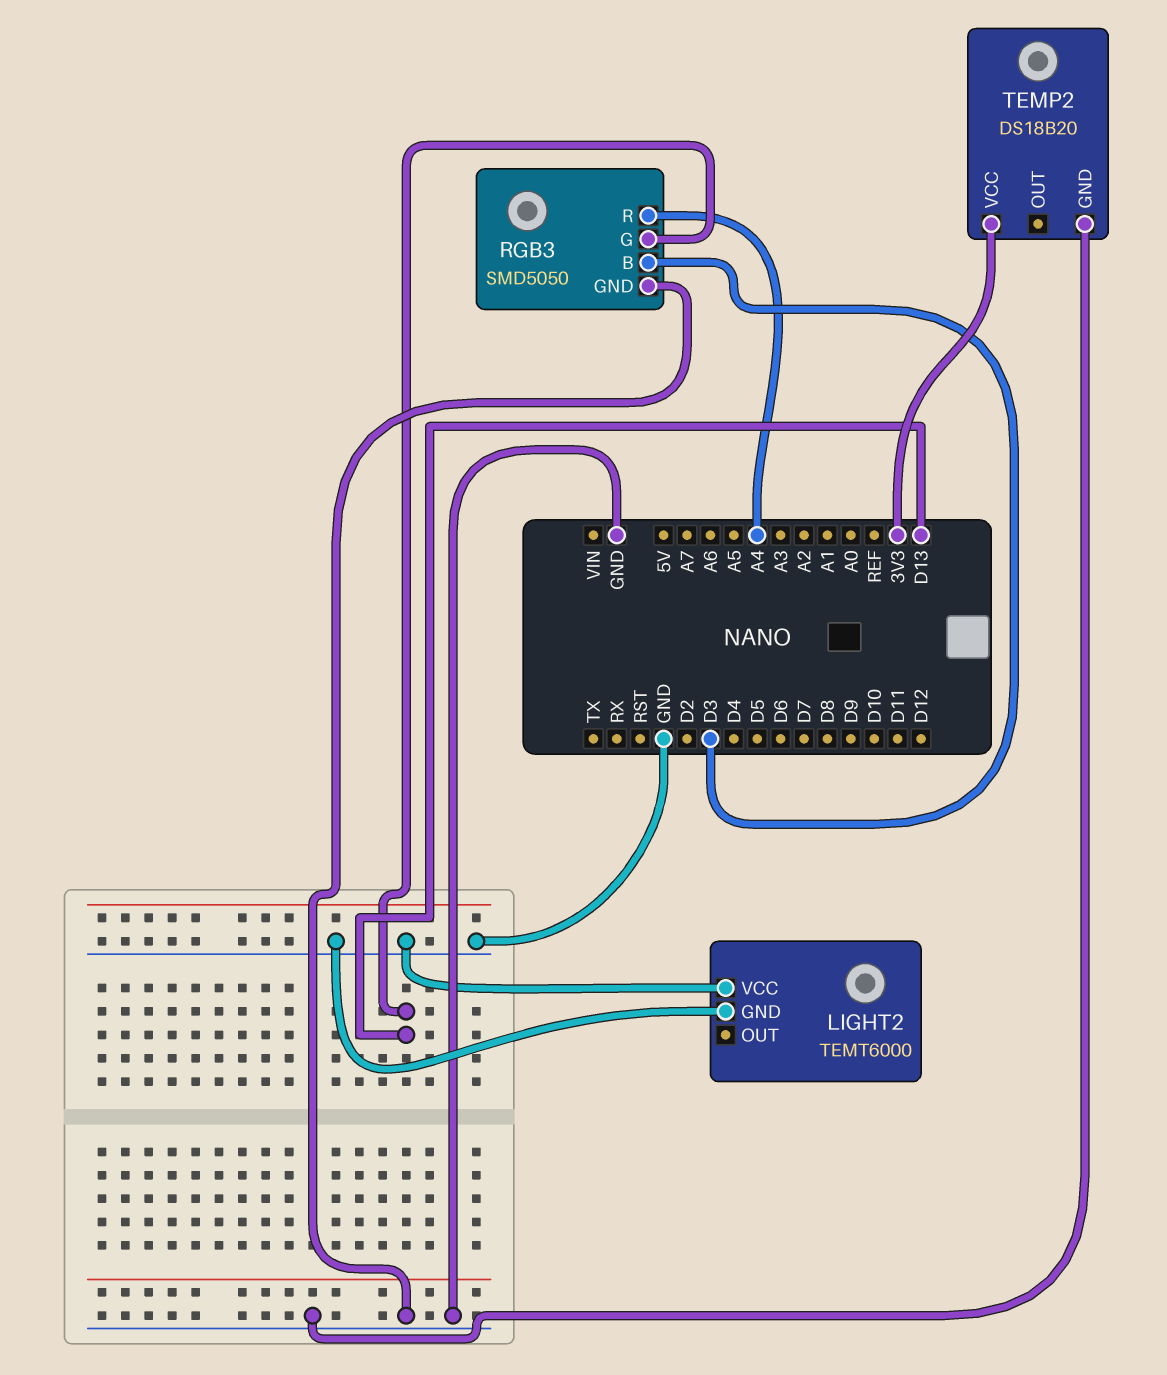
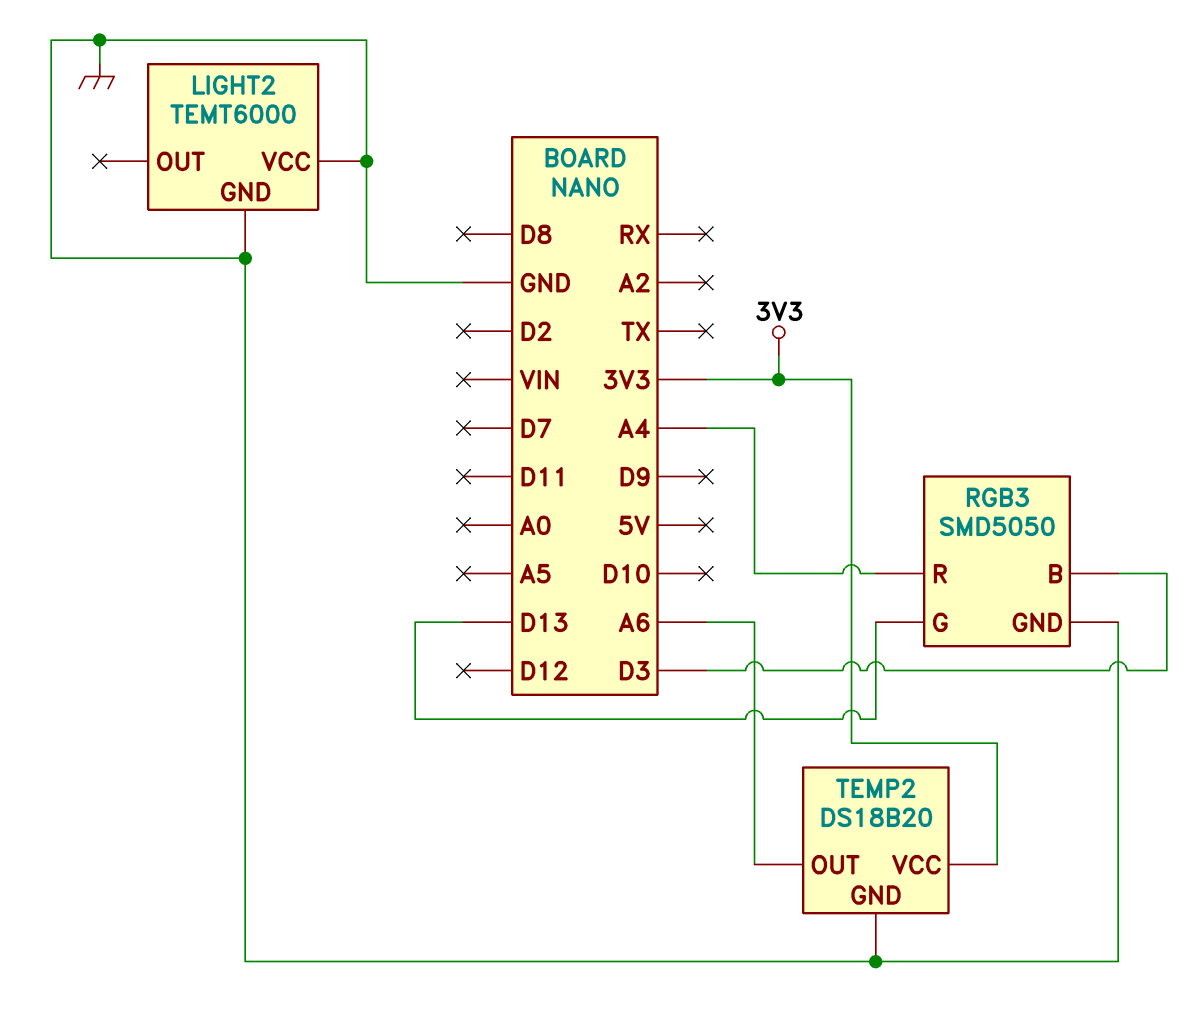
TEMP2 pin OUT: none -> A6

